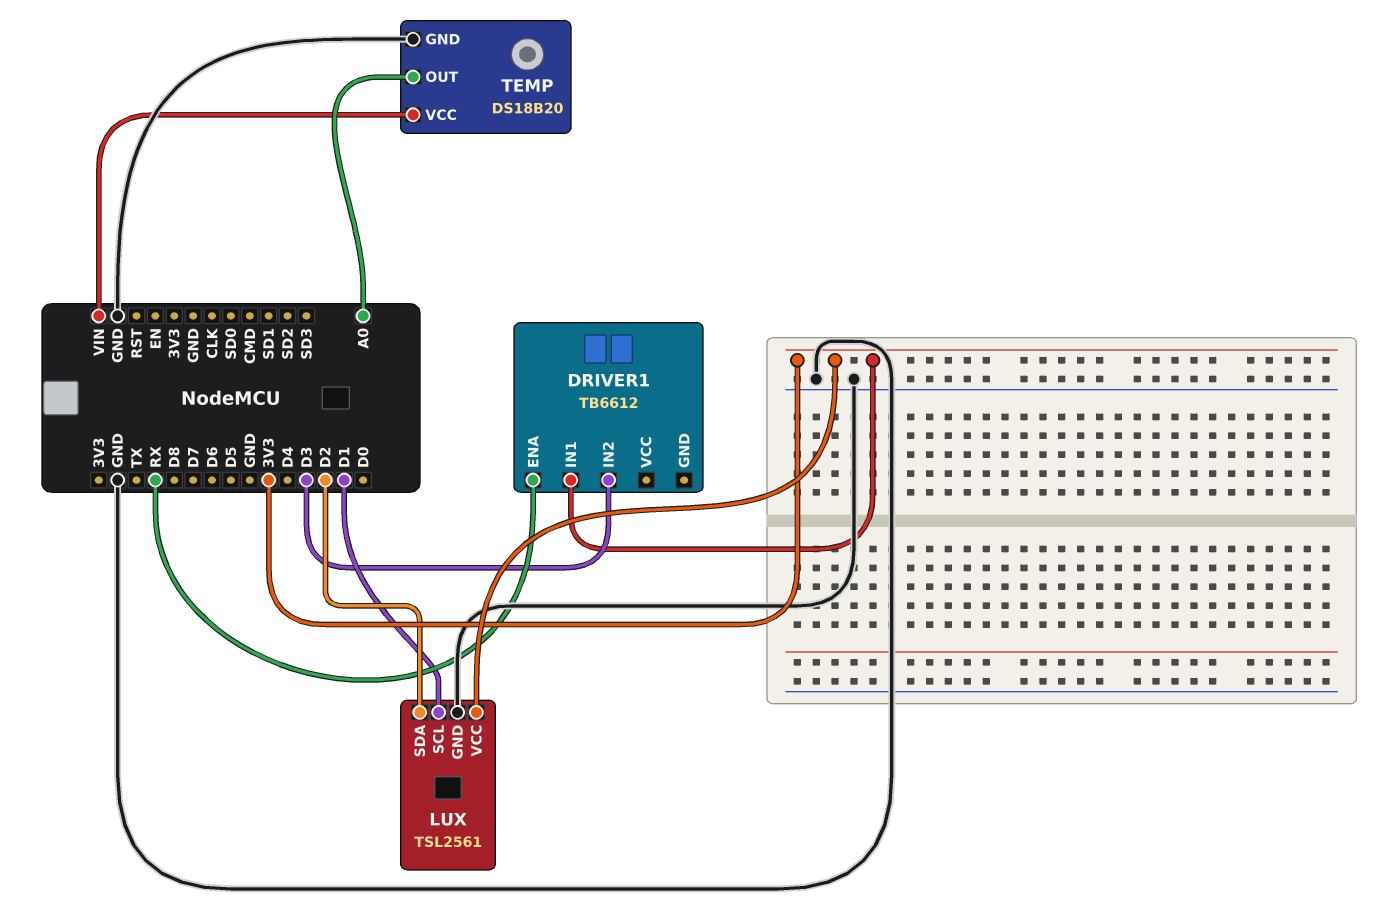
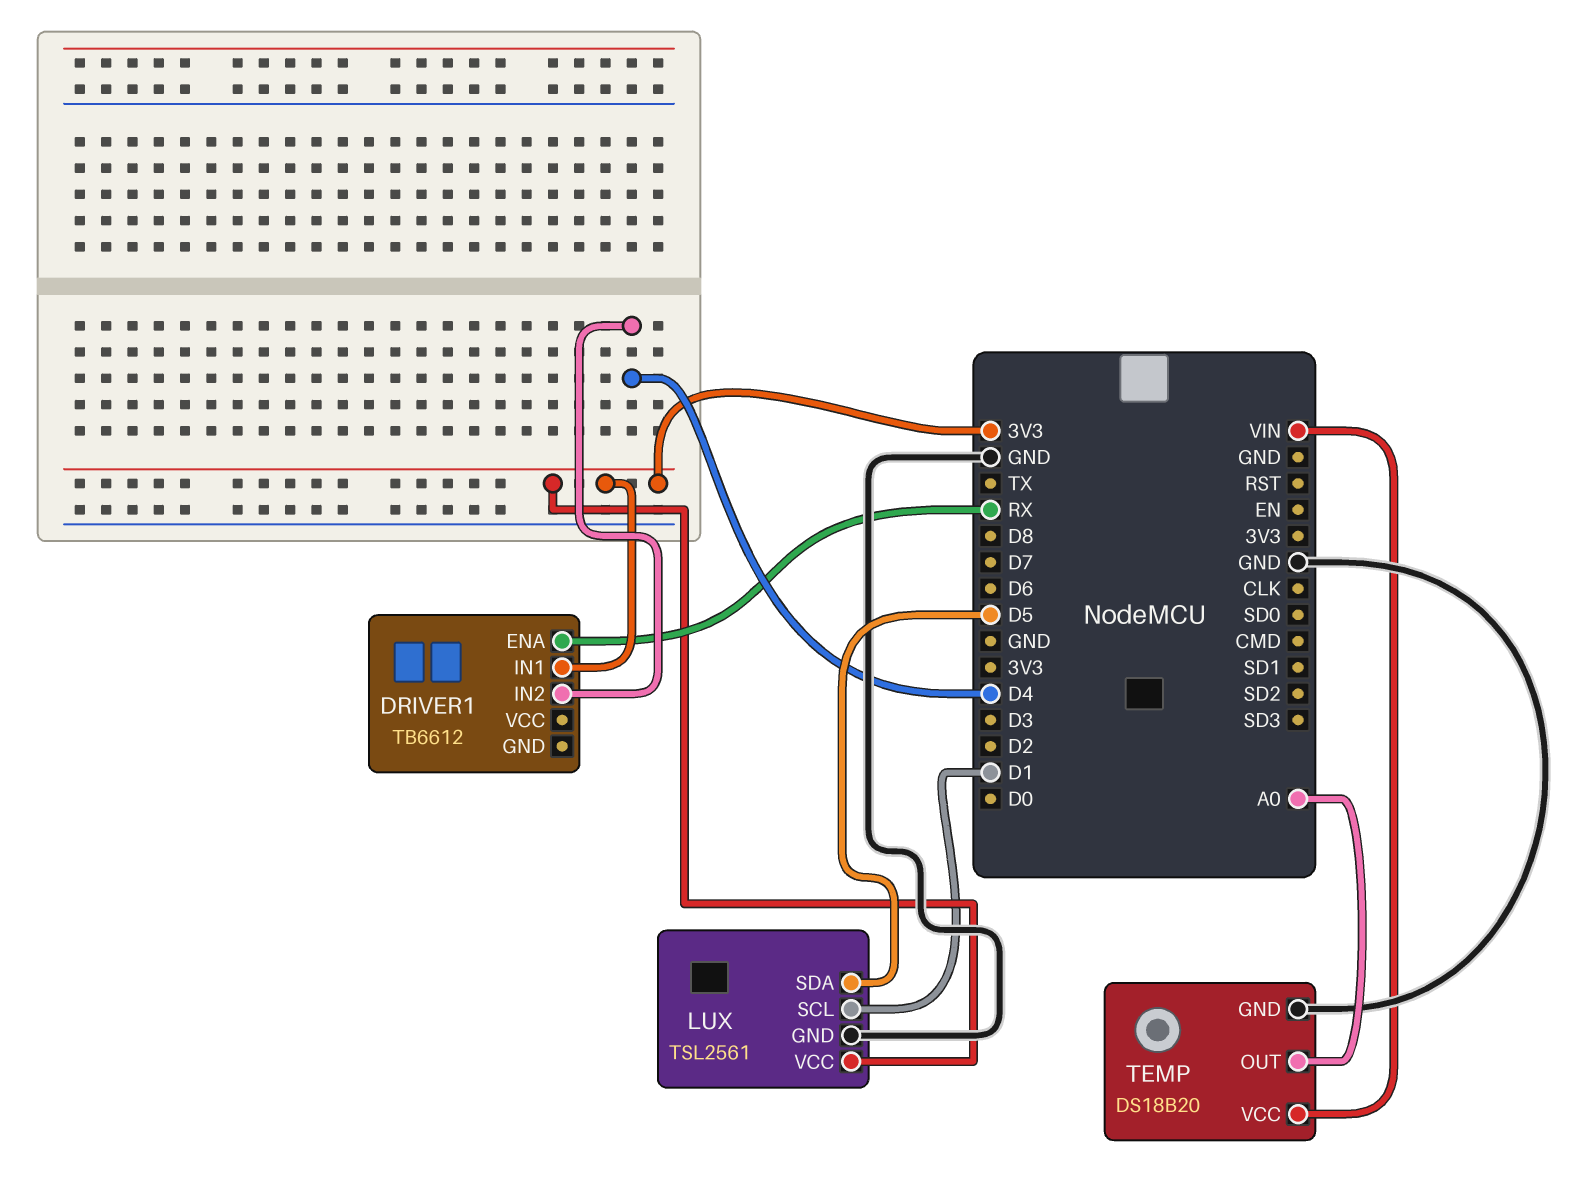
DRIVER1 pin IN2: D3 -> D4
LUX pin SDA: D2 -> D5

